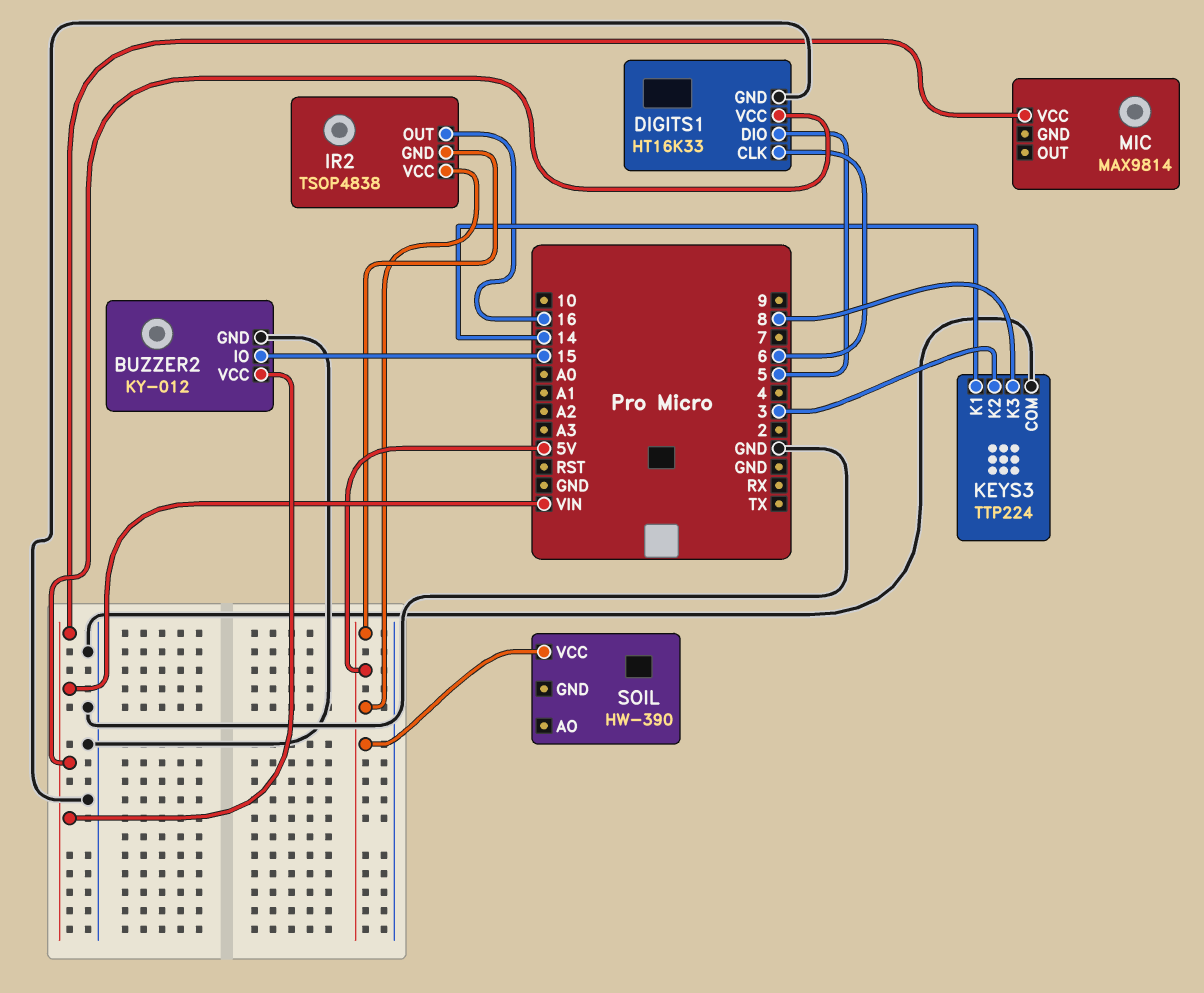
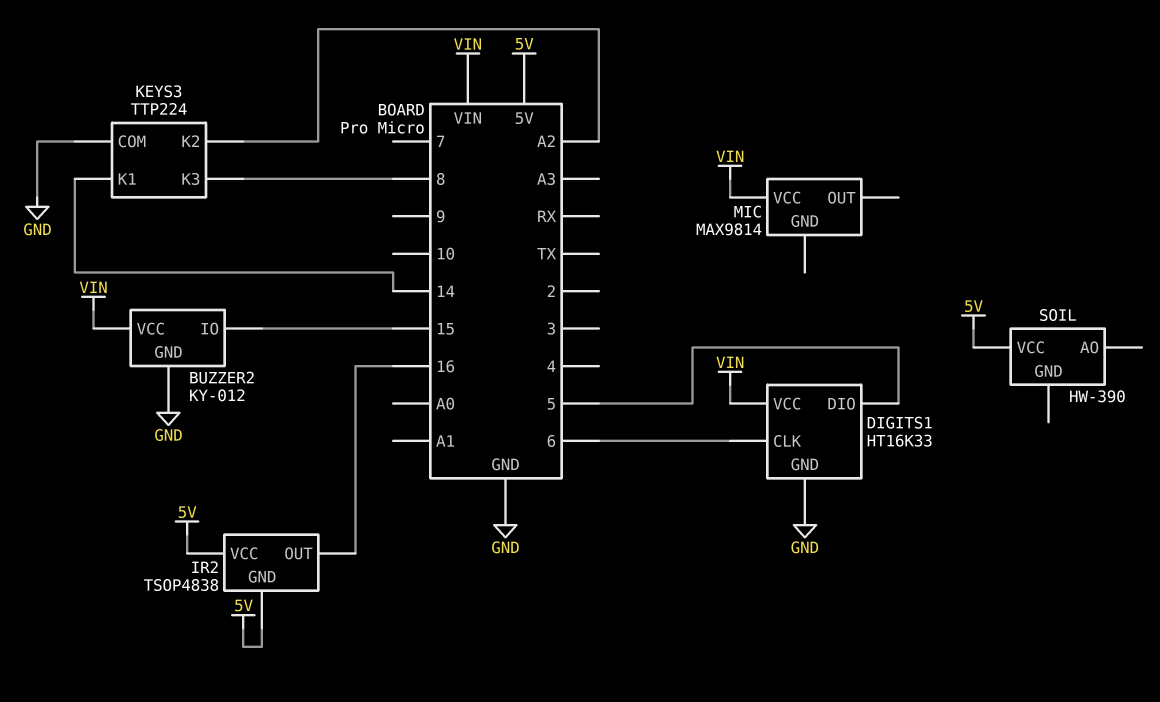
KEYS3 pin K2: 3 -> A2

